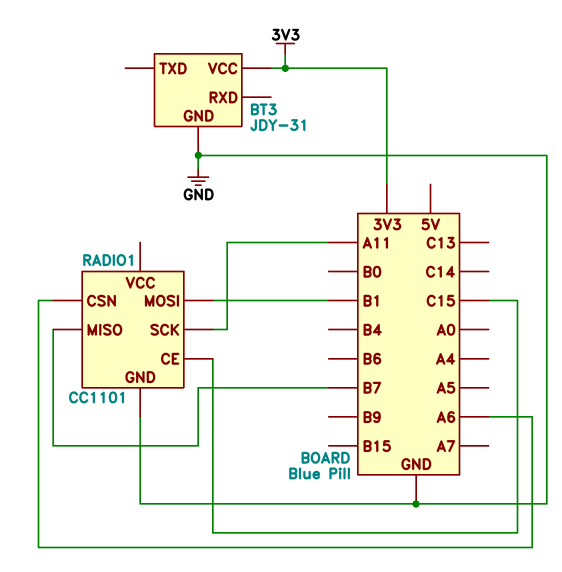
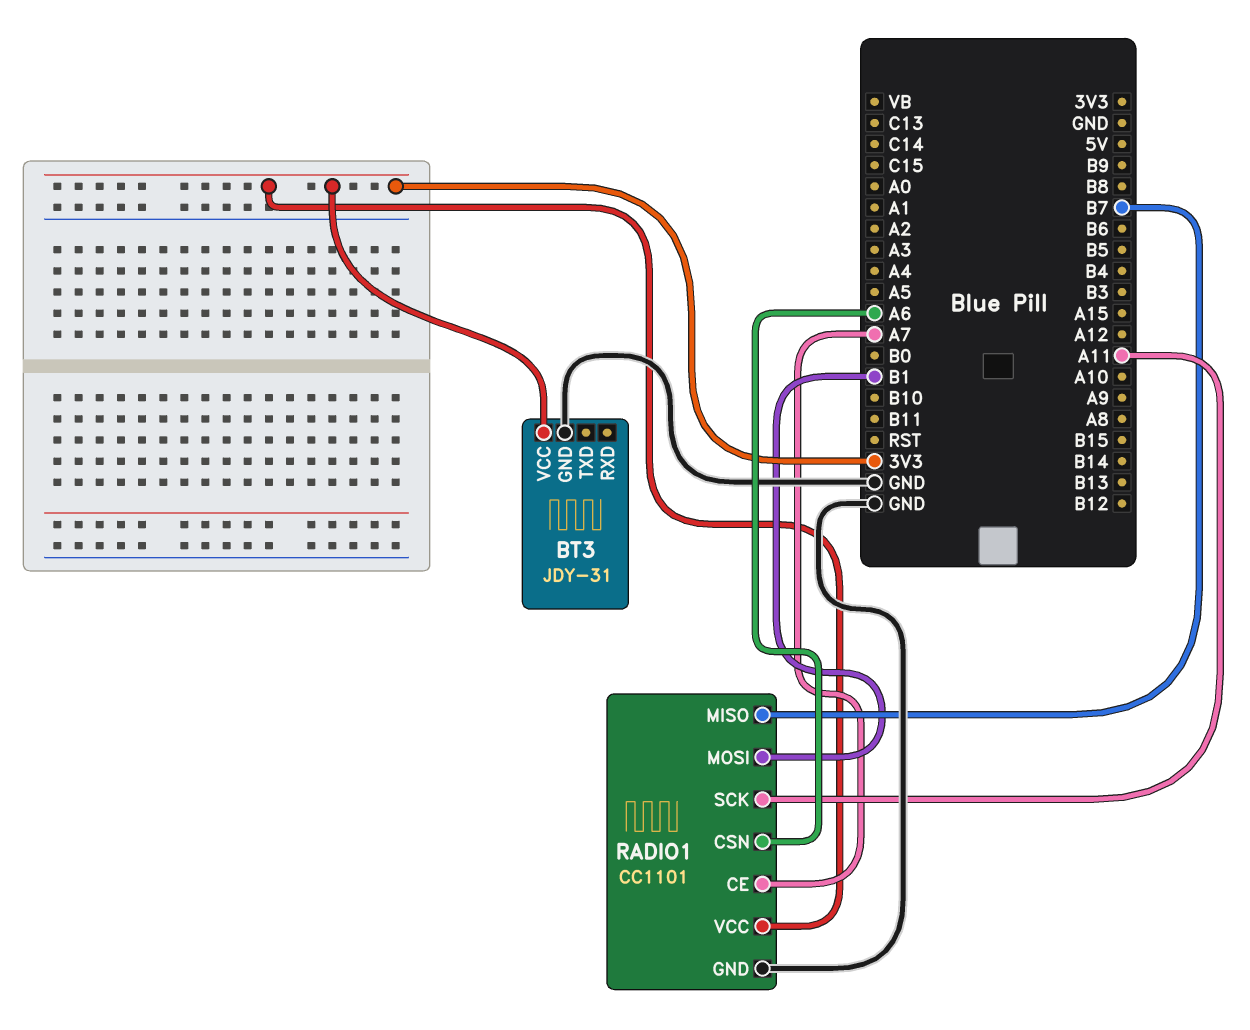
RADIO1 pin CE: C15 -> A7
RADIO1 pin VCC: none -> 3V3

